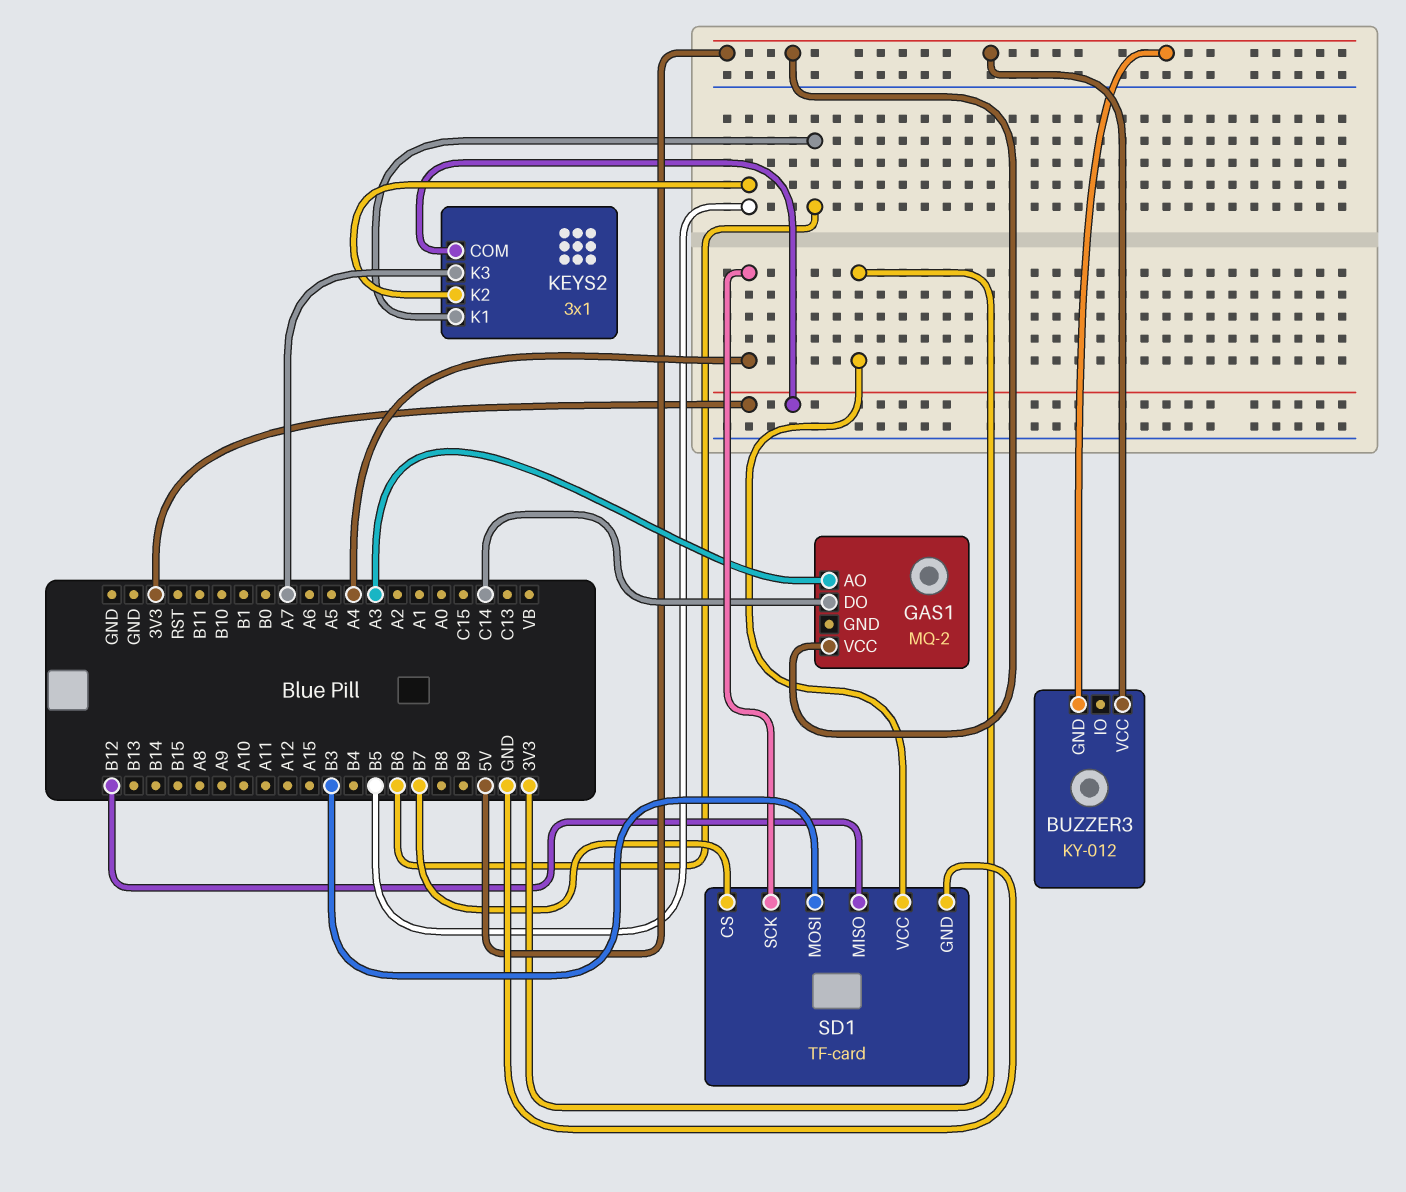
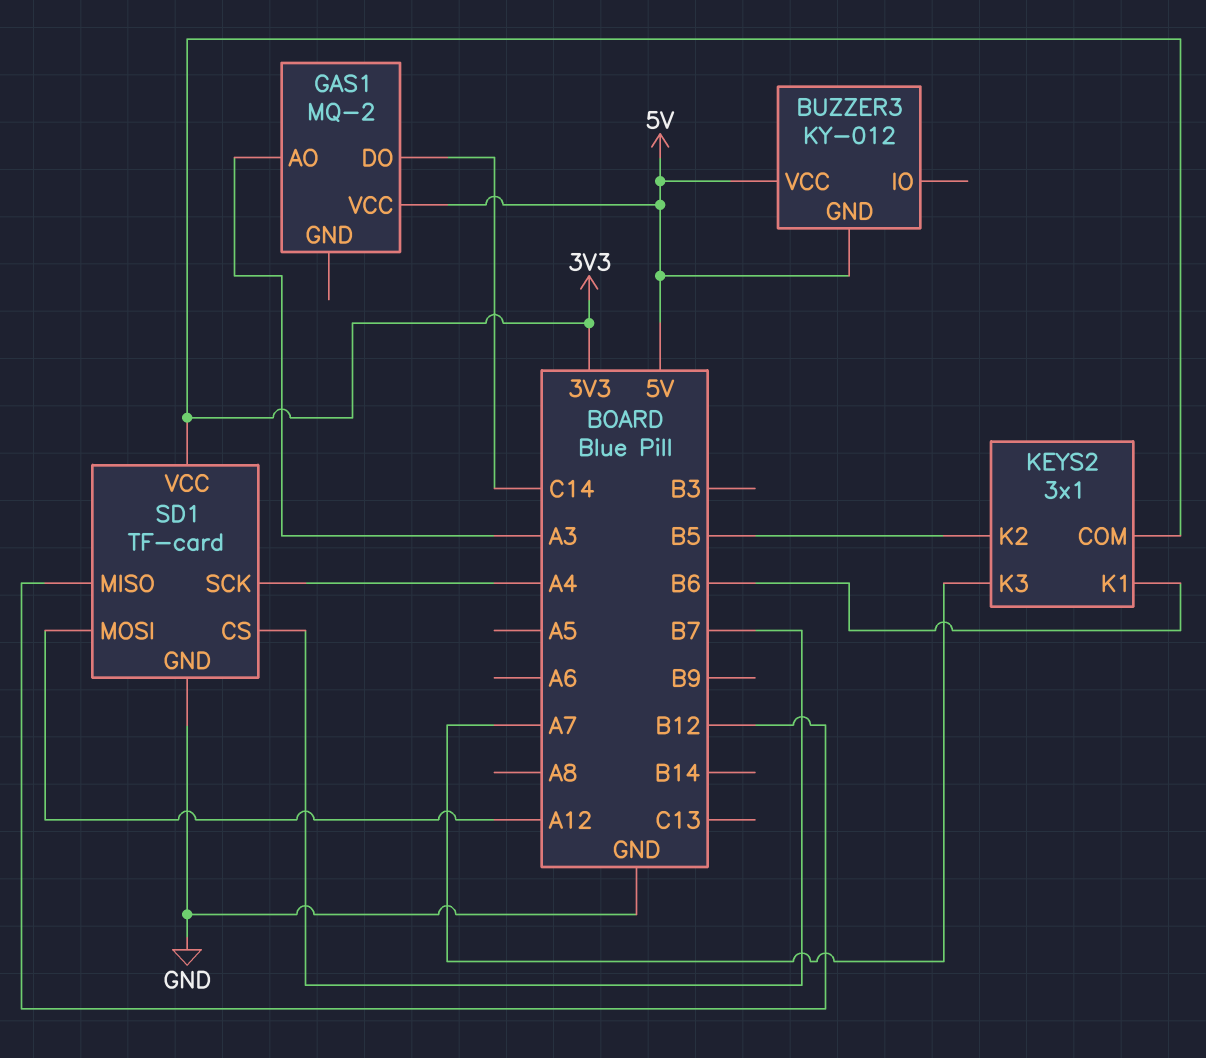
SD1 pin MOSI: B3 -> A12

